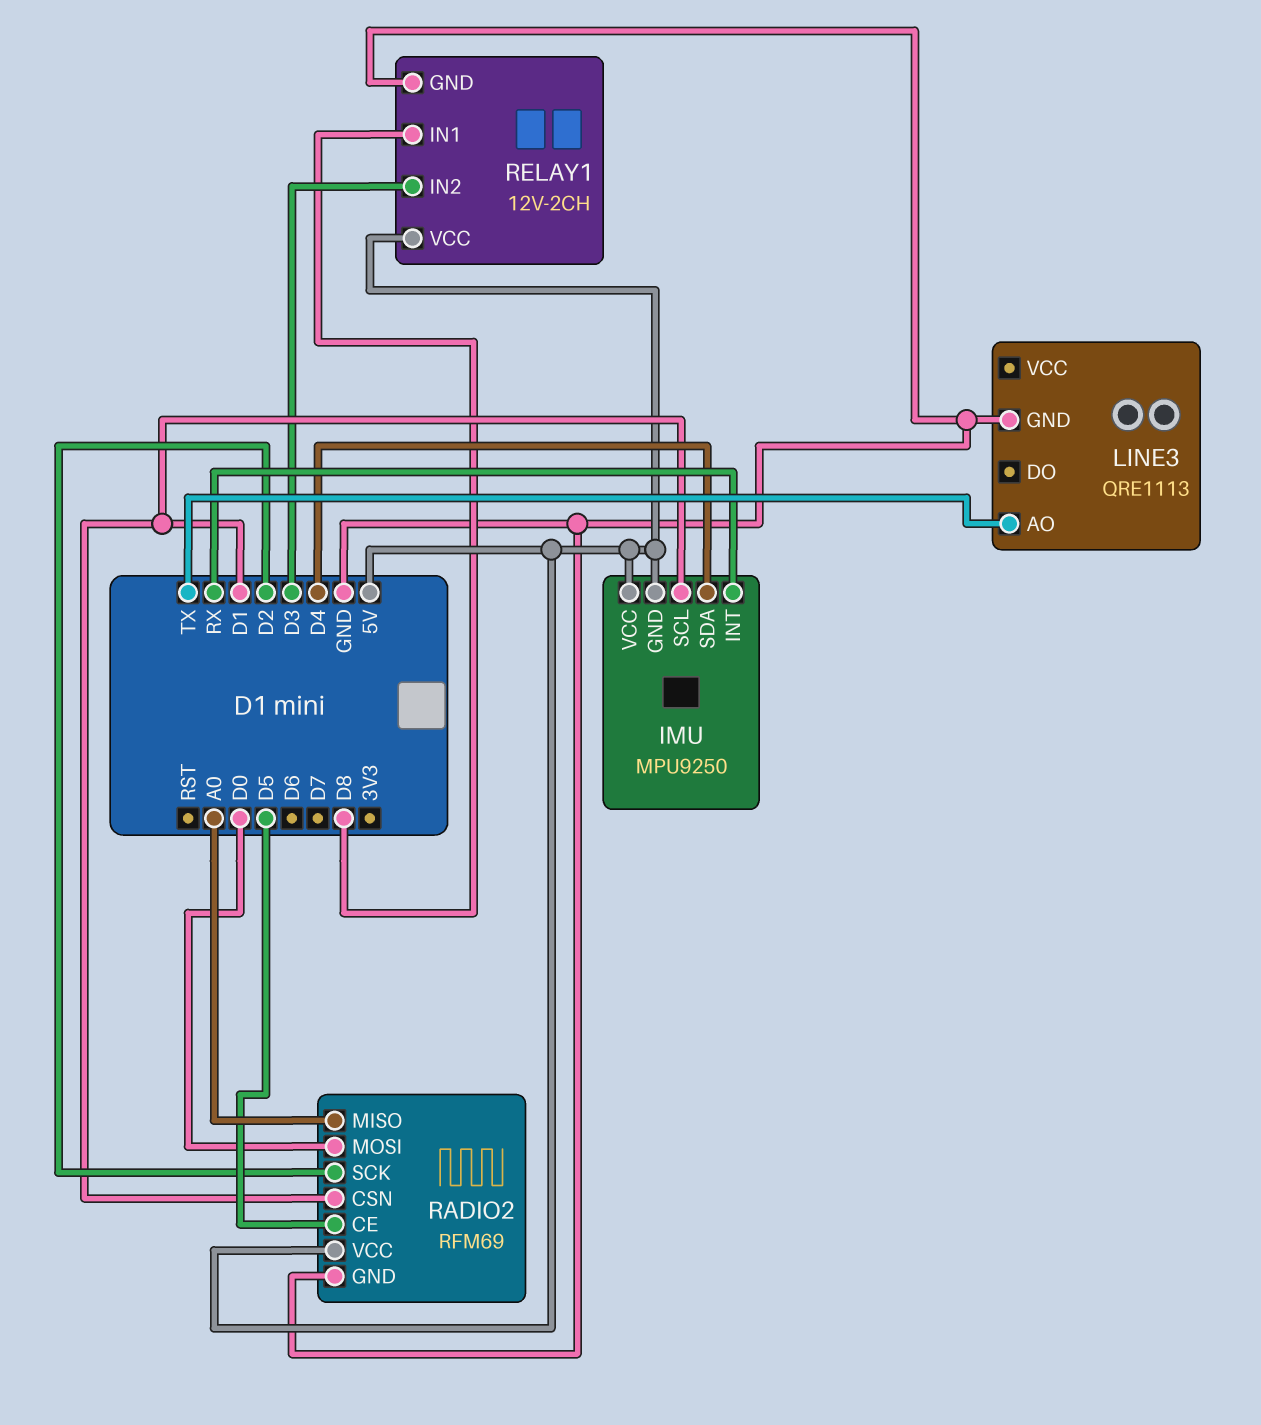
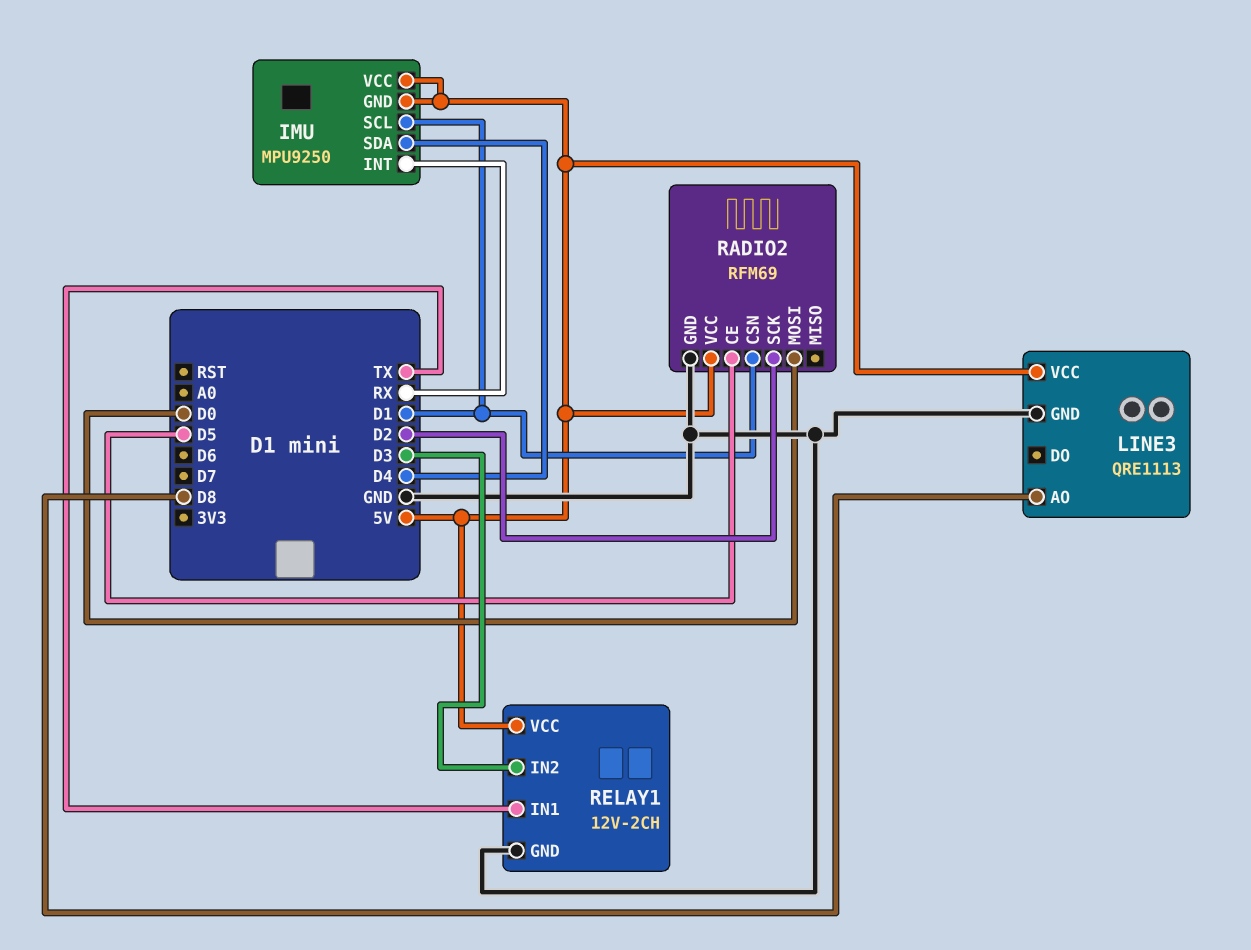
LINE3 pin AO: TX -> D8
LINE3 pin VCC: none -> 5V
RADIO2 pin MISO: A0 -> none
RELAY1 pin IN1: D8 -> TX

